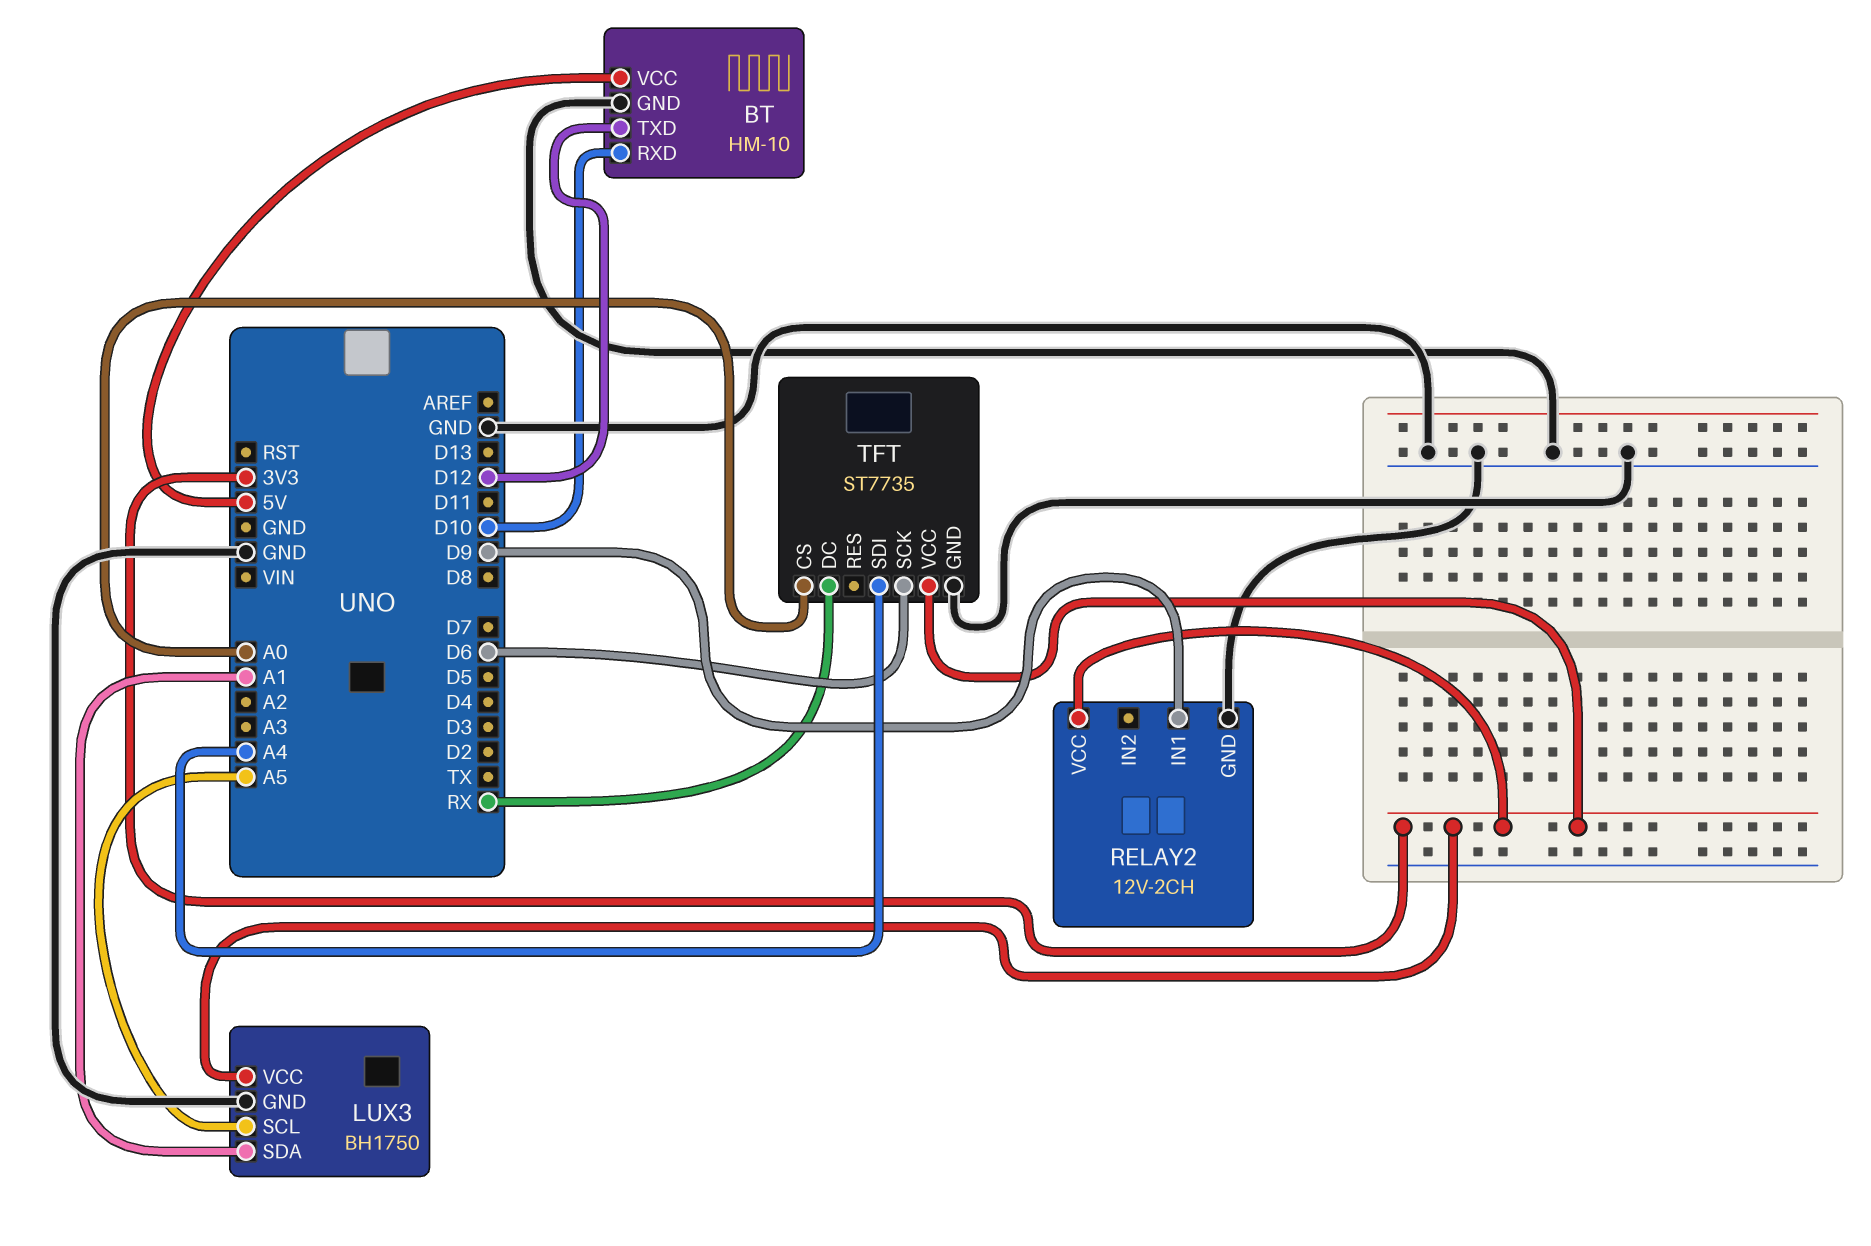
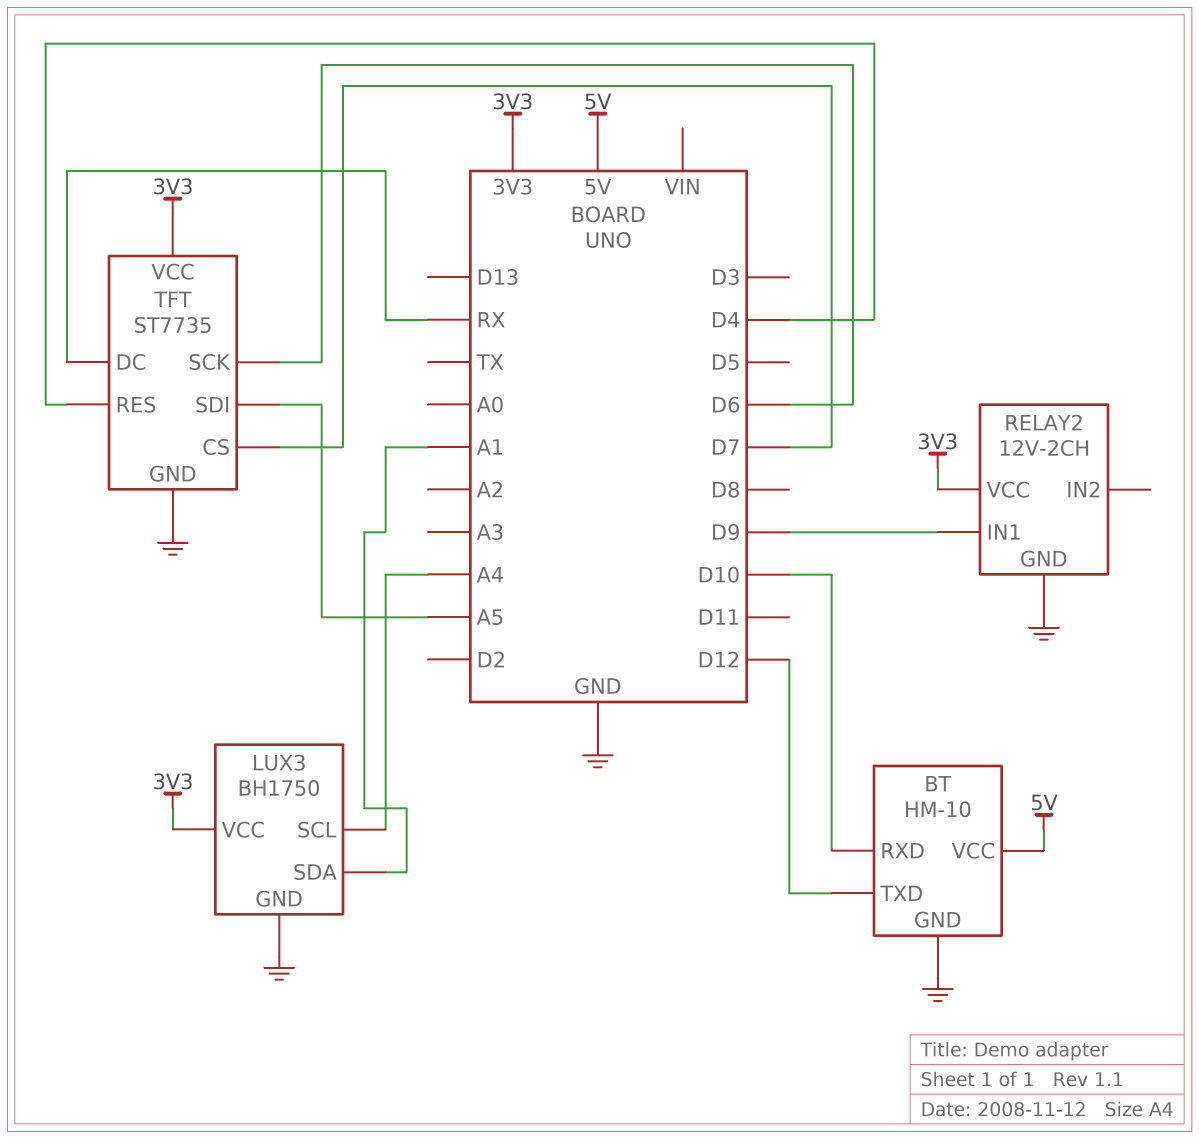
LUX3 pin SCL: A5 -> A4
TFT pin CS: A0 -> D7
TFT pin RES: none -> D4
TFT pin SDI: A4 -> A5

